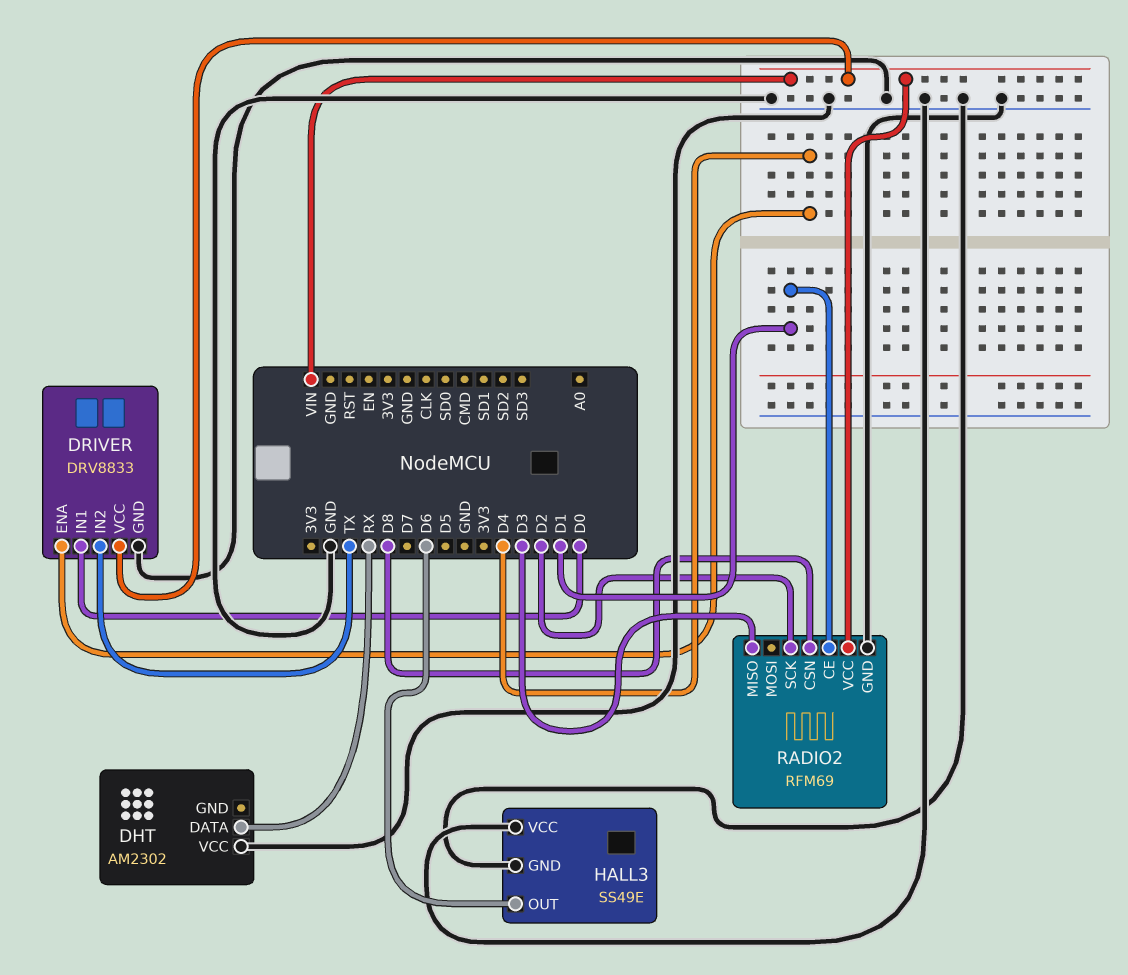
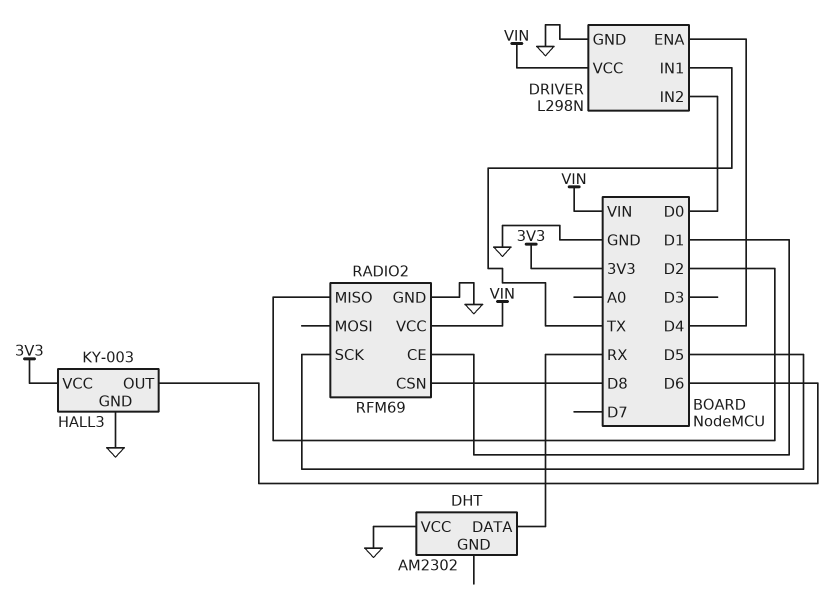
DRIVER: DRV8833 -> L298N
DRIVER pin IN1: D0 -> TX
DRIVER pin IN2: TX -> D0
HALL3: SS49E -> KY-003
HALL3 pin VCC: GND -> 3V3
RADIO2 pin MISO: D3 -> D2
RADIO2 pin SCK: D2 -> D5

